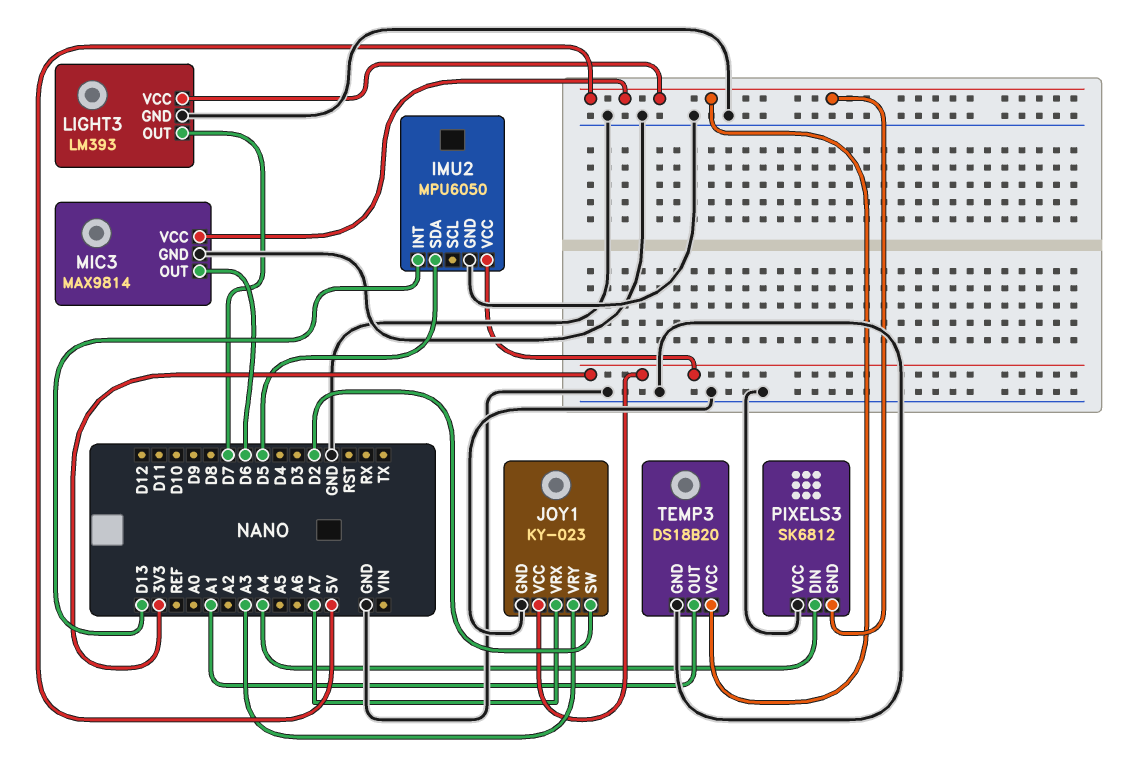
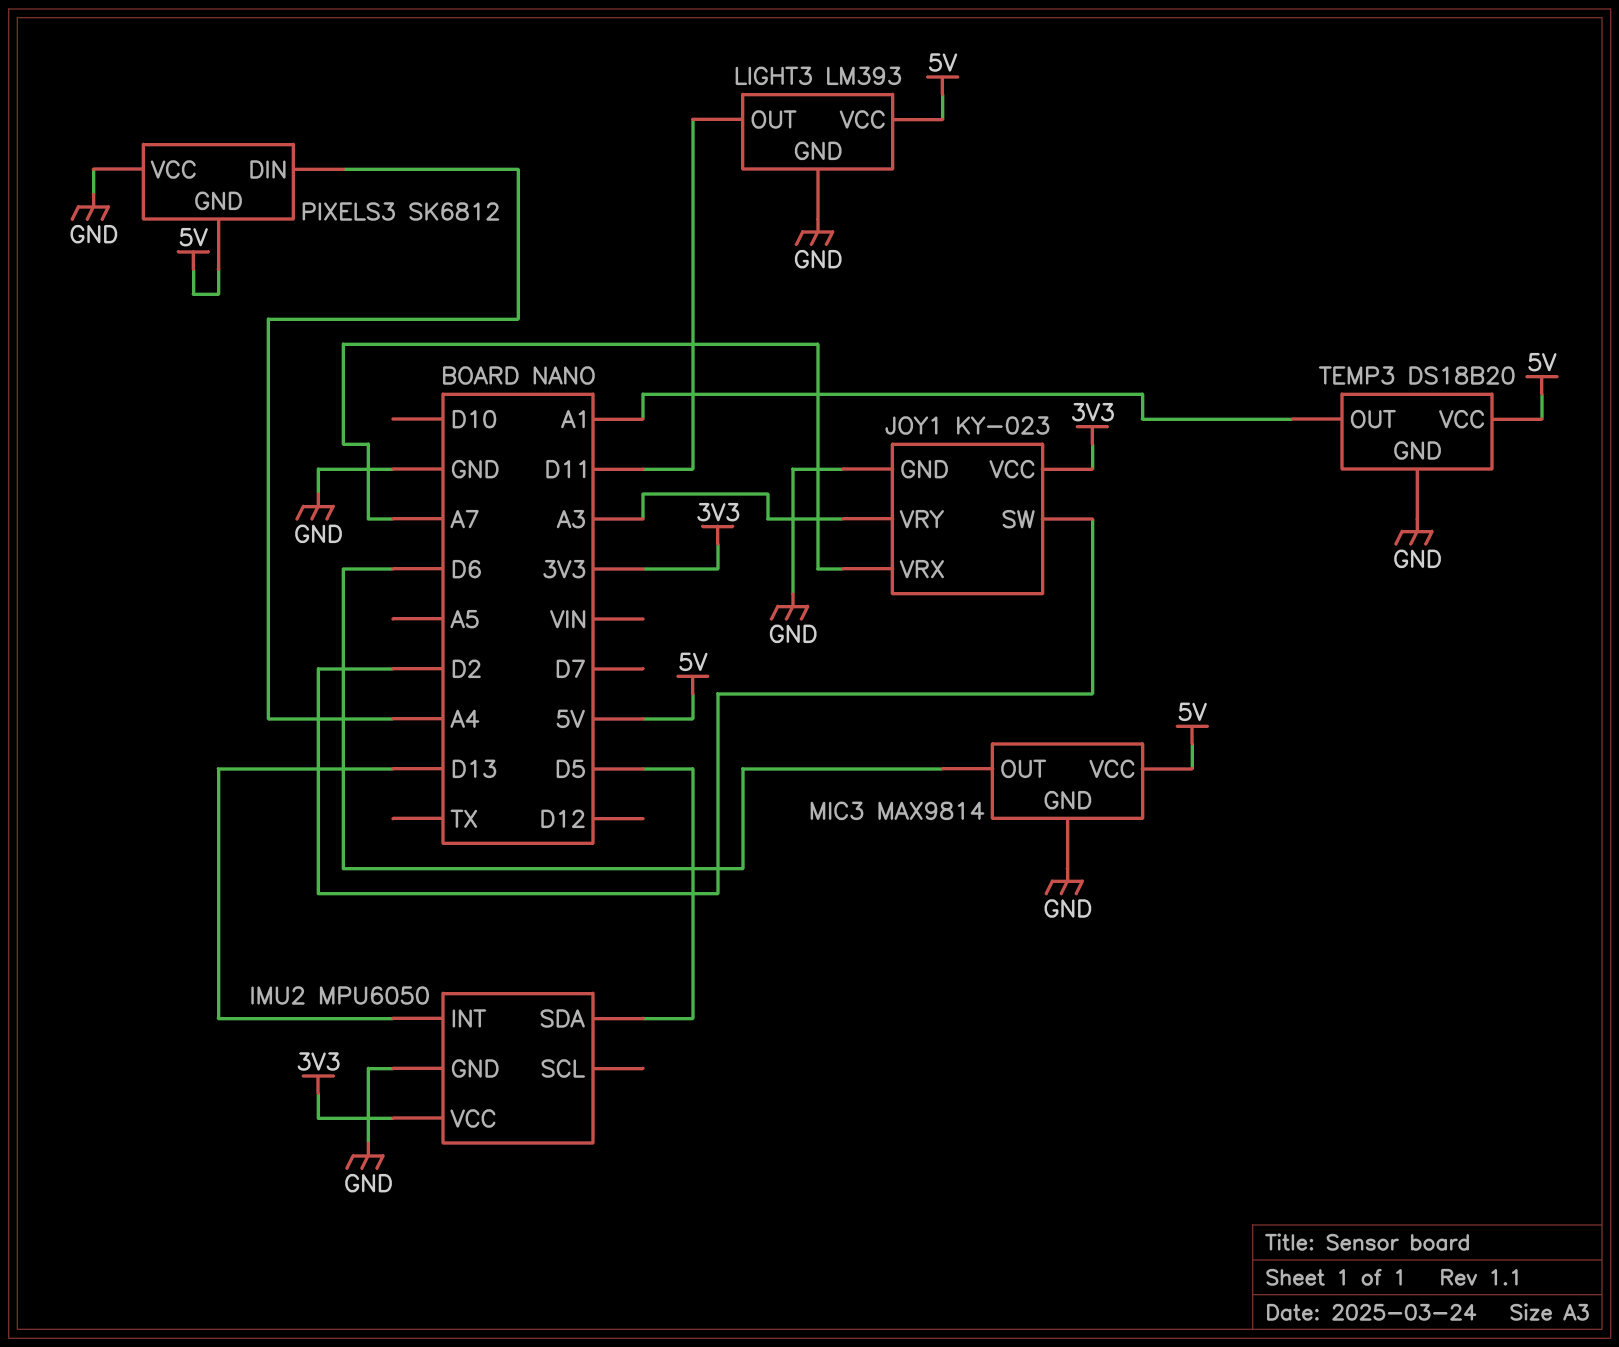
LIGHT3 pin OUT: D7 -> D11

